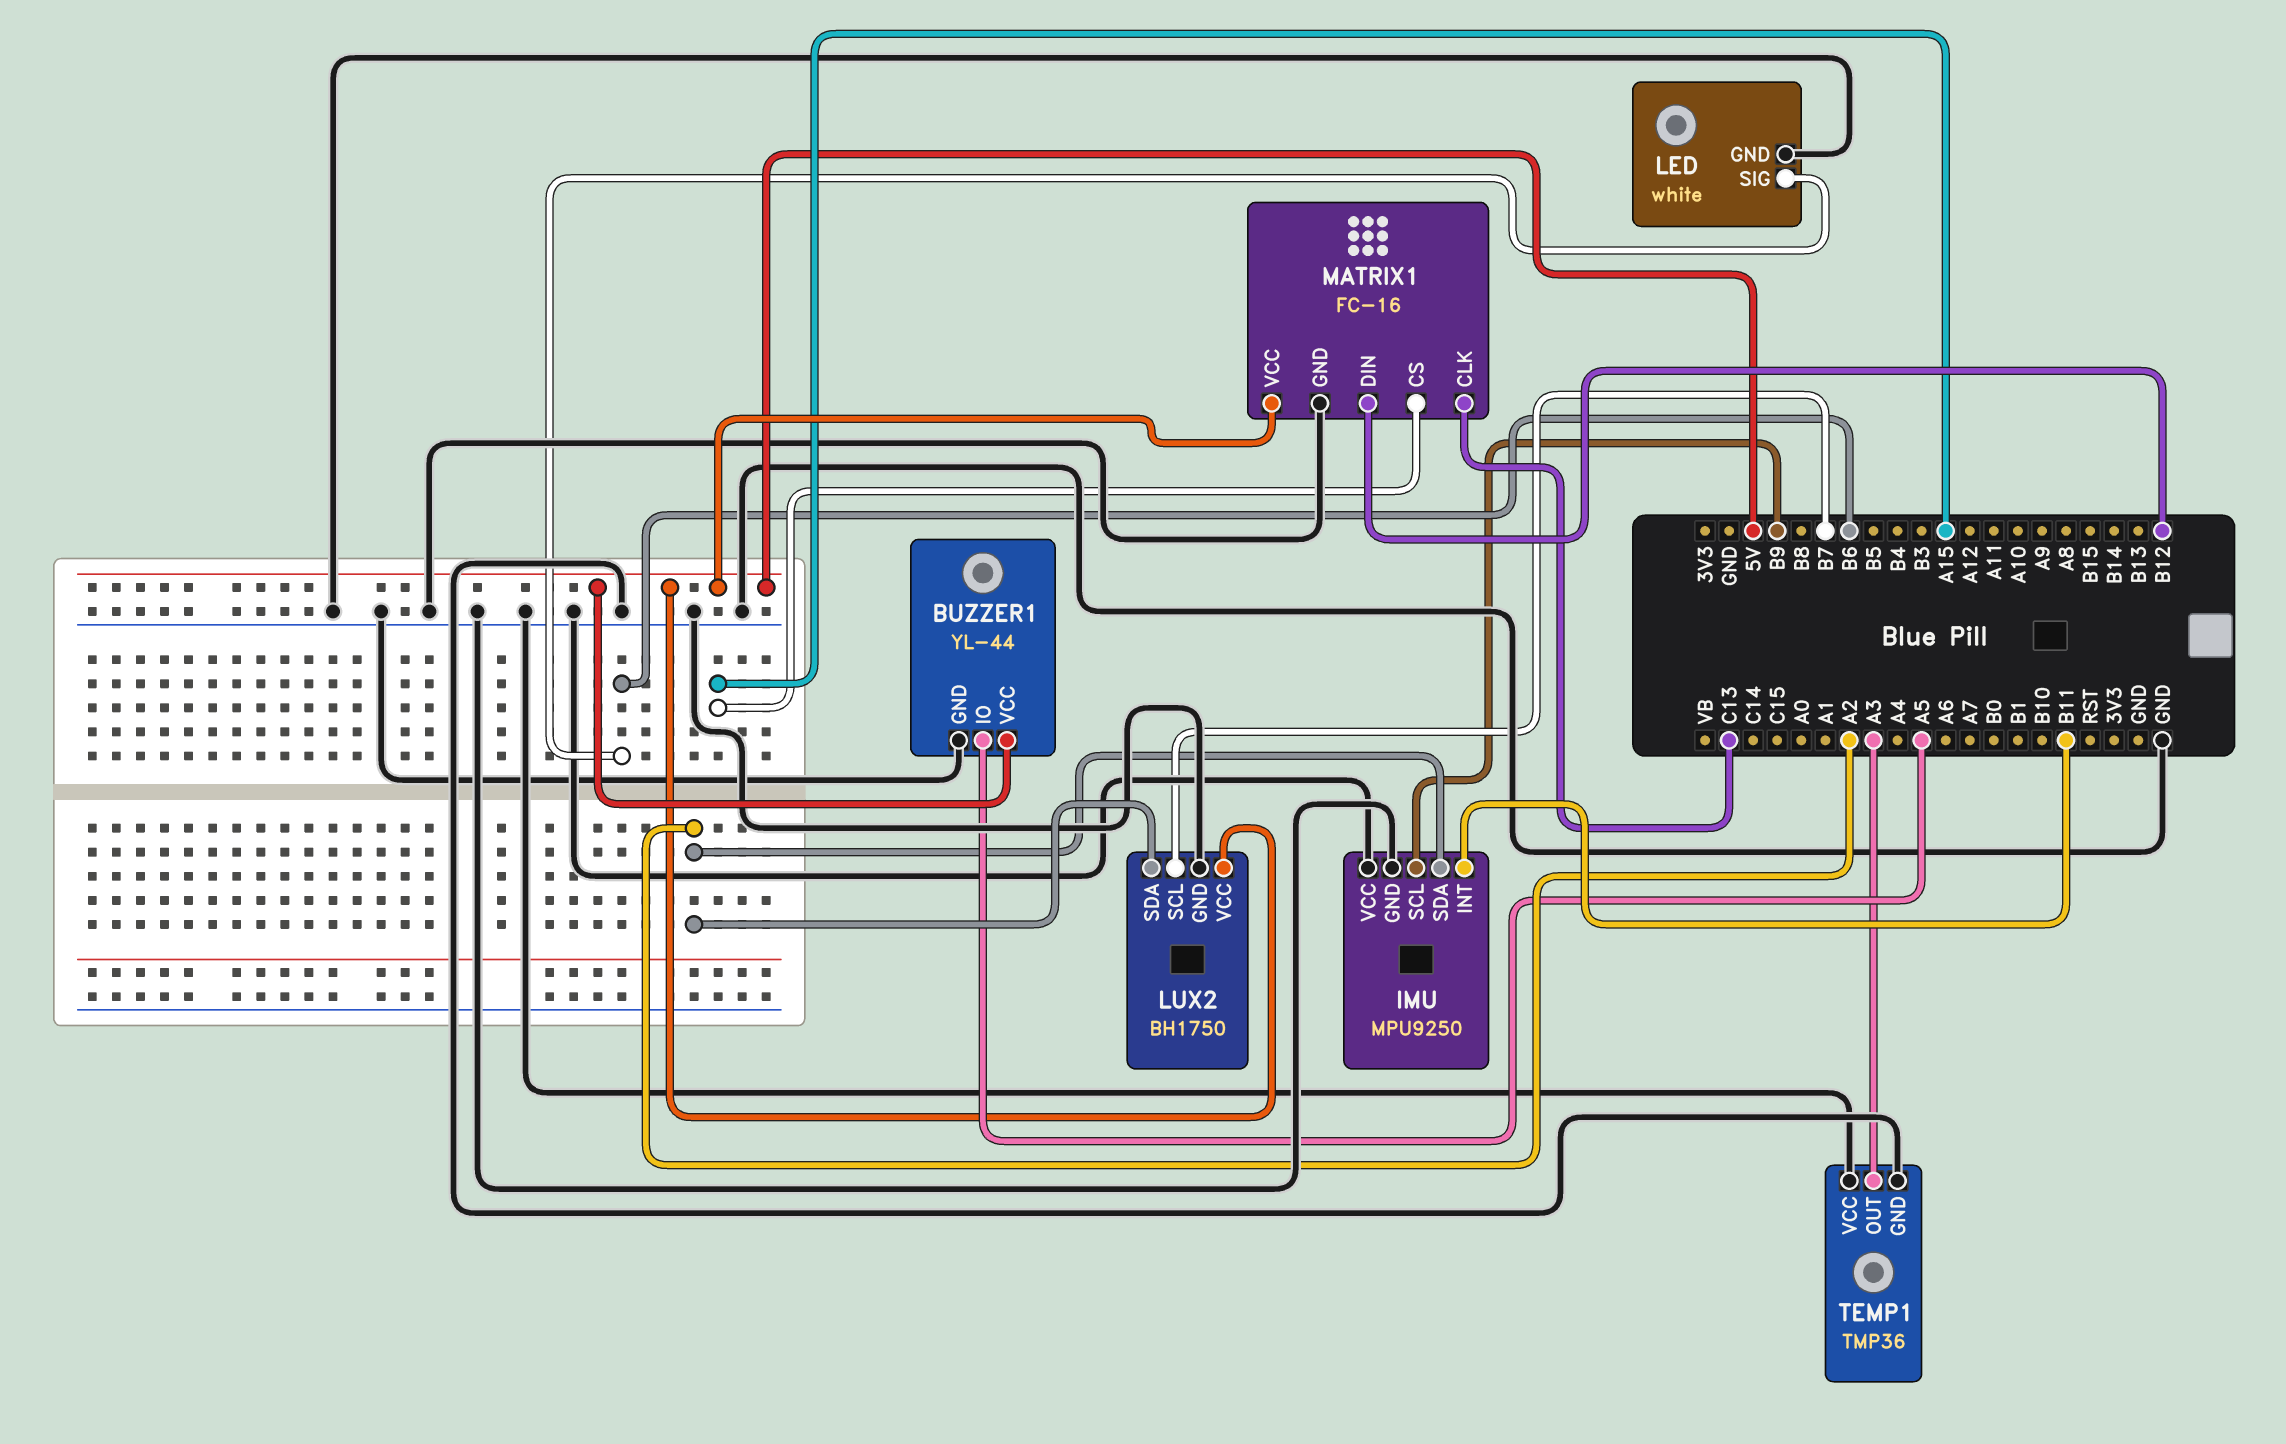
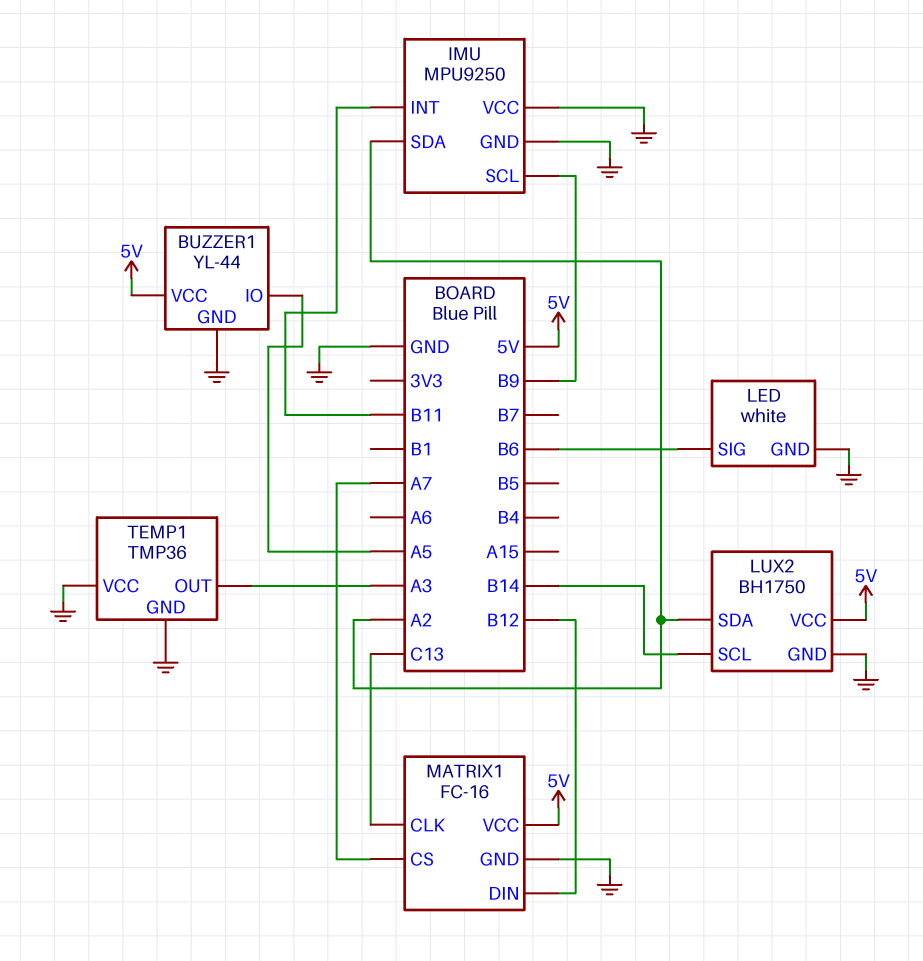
LUX2 pin SCL: B7 -> B14
MATRIX1 pin CS: A15 -> A7

